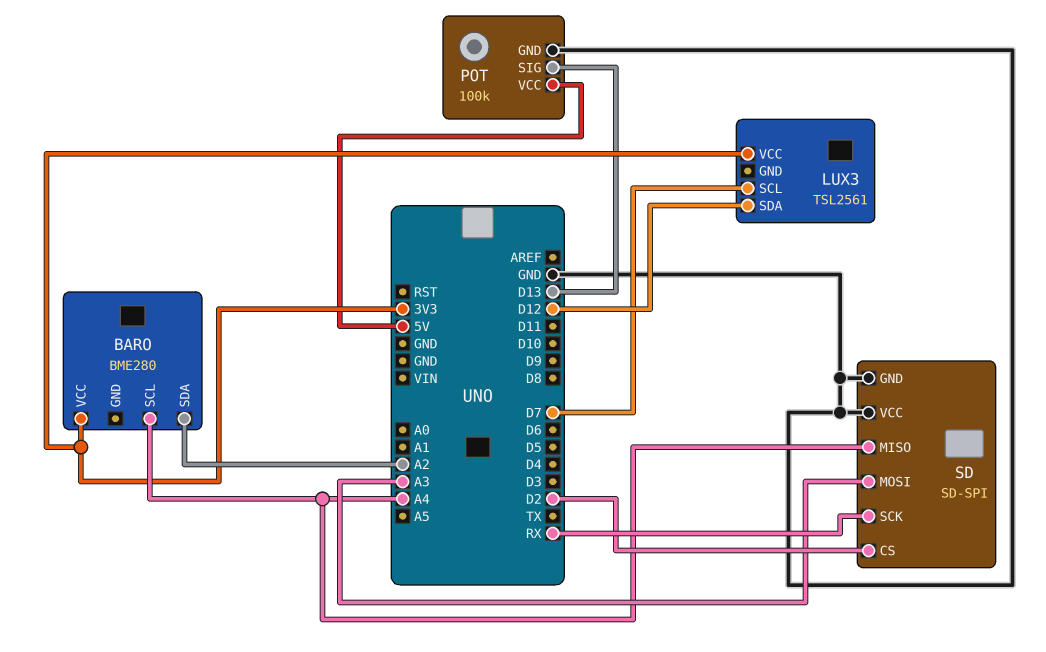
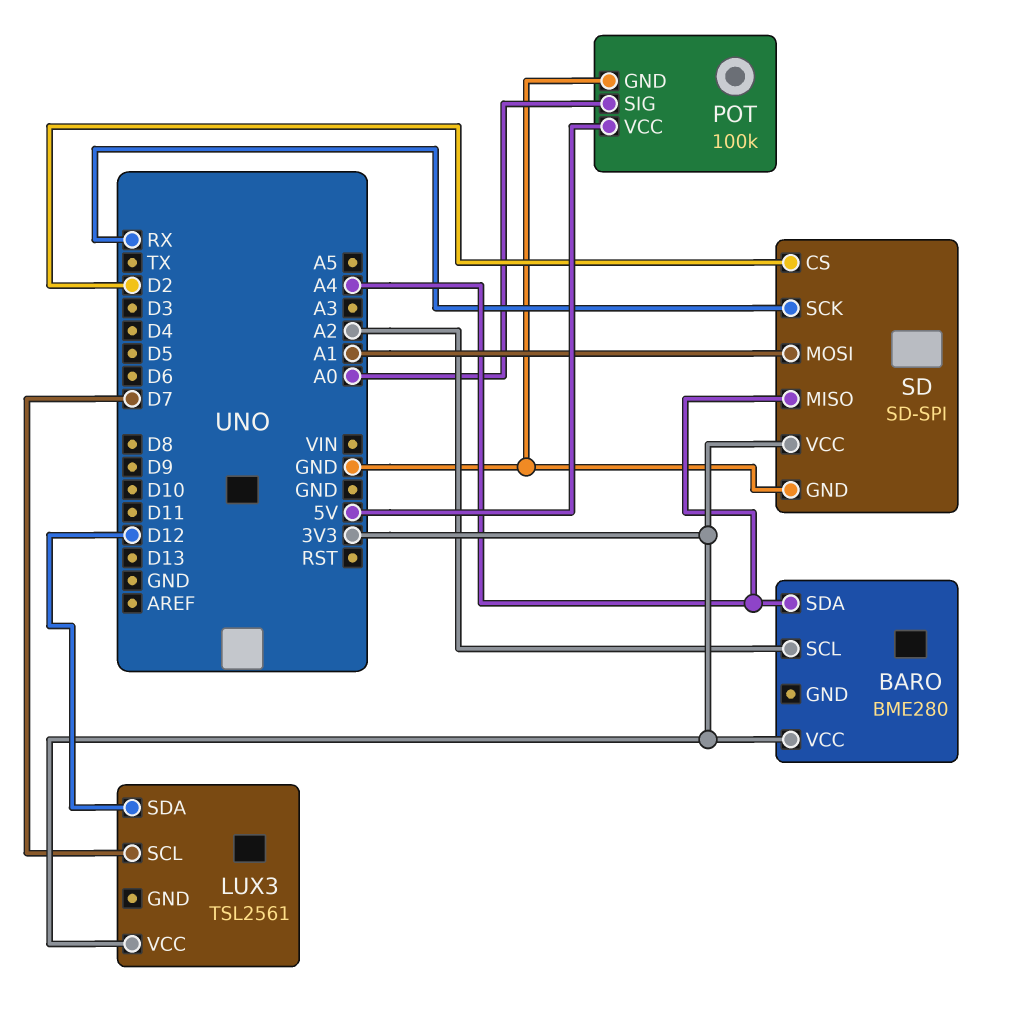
BARO pin SCL: A4 -> A2
BARO pin SDA: A2 -> A4
POT pin SIG: D13 -> A0
SD pin MOSI: A3 -> A1
SD pin VCC: GND -> 3V3

